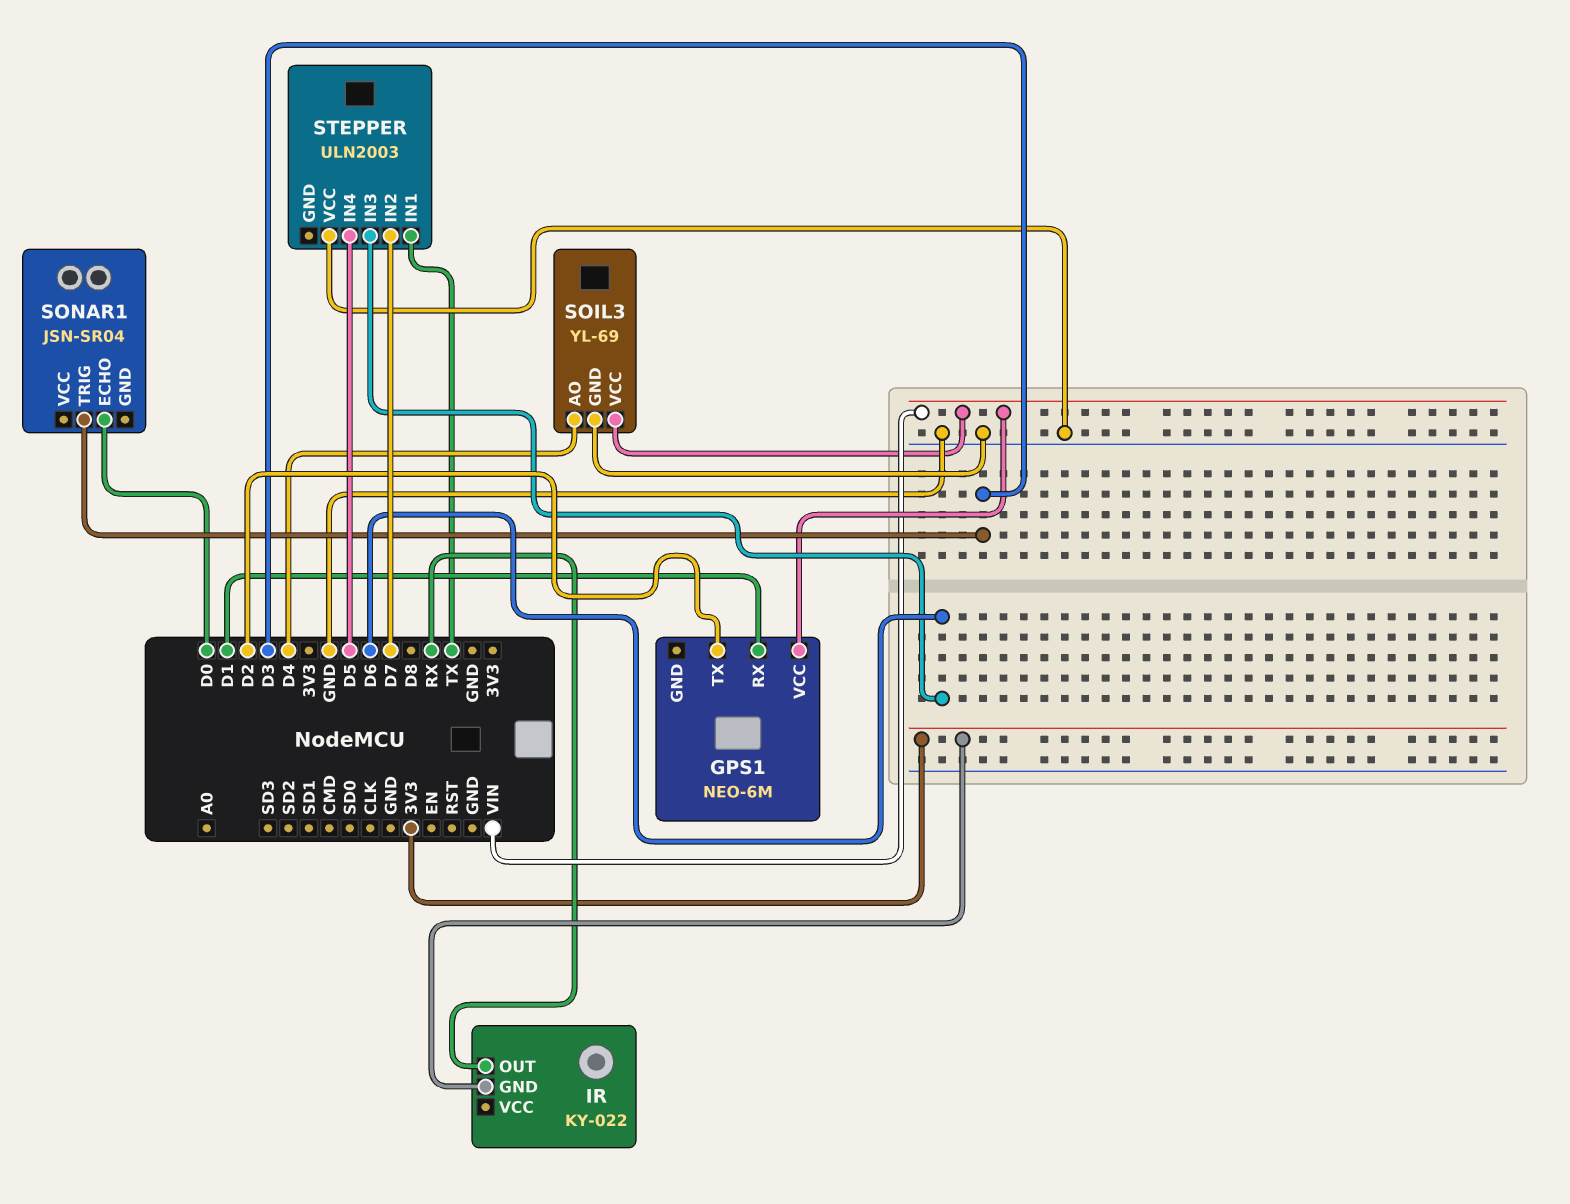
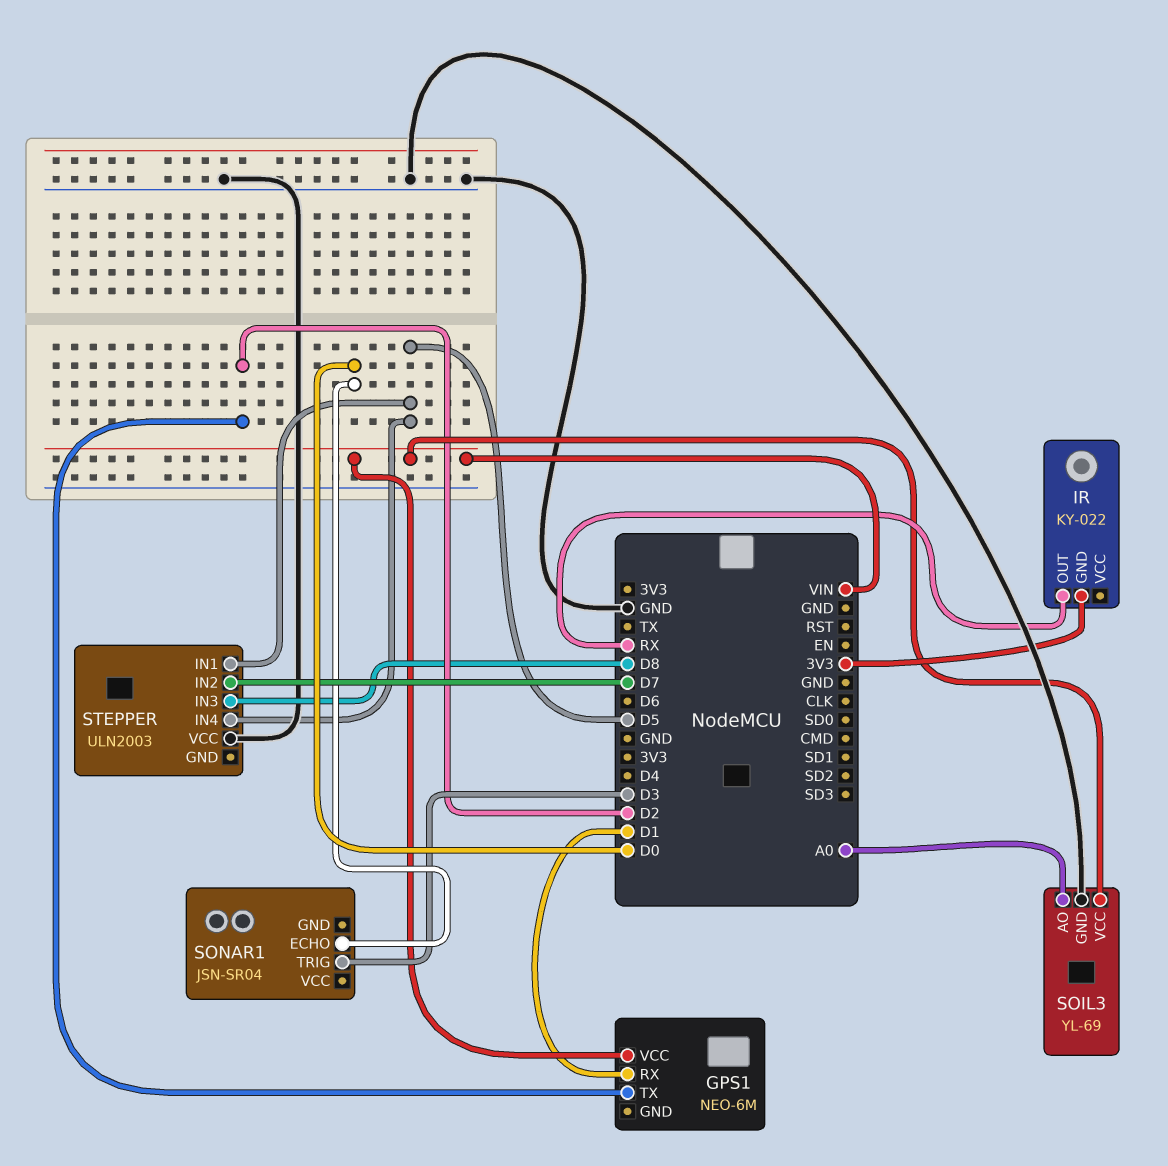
SOIL3 pin AO: D4 -> A0
STEPPER pin IN1: TX -> D5
STEPPER pin IN3: D6 -> D8

